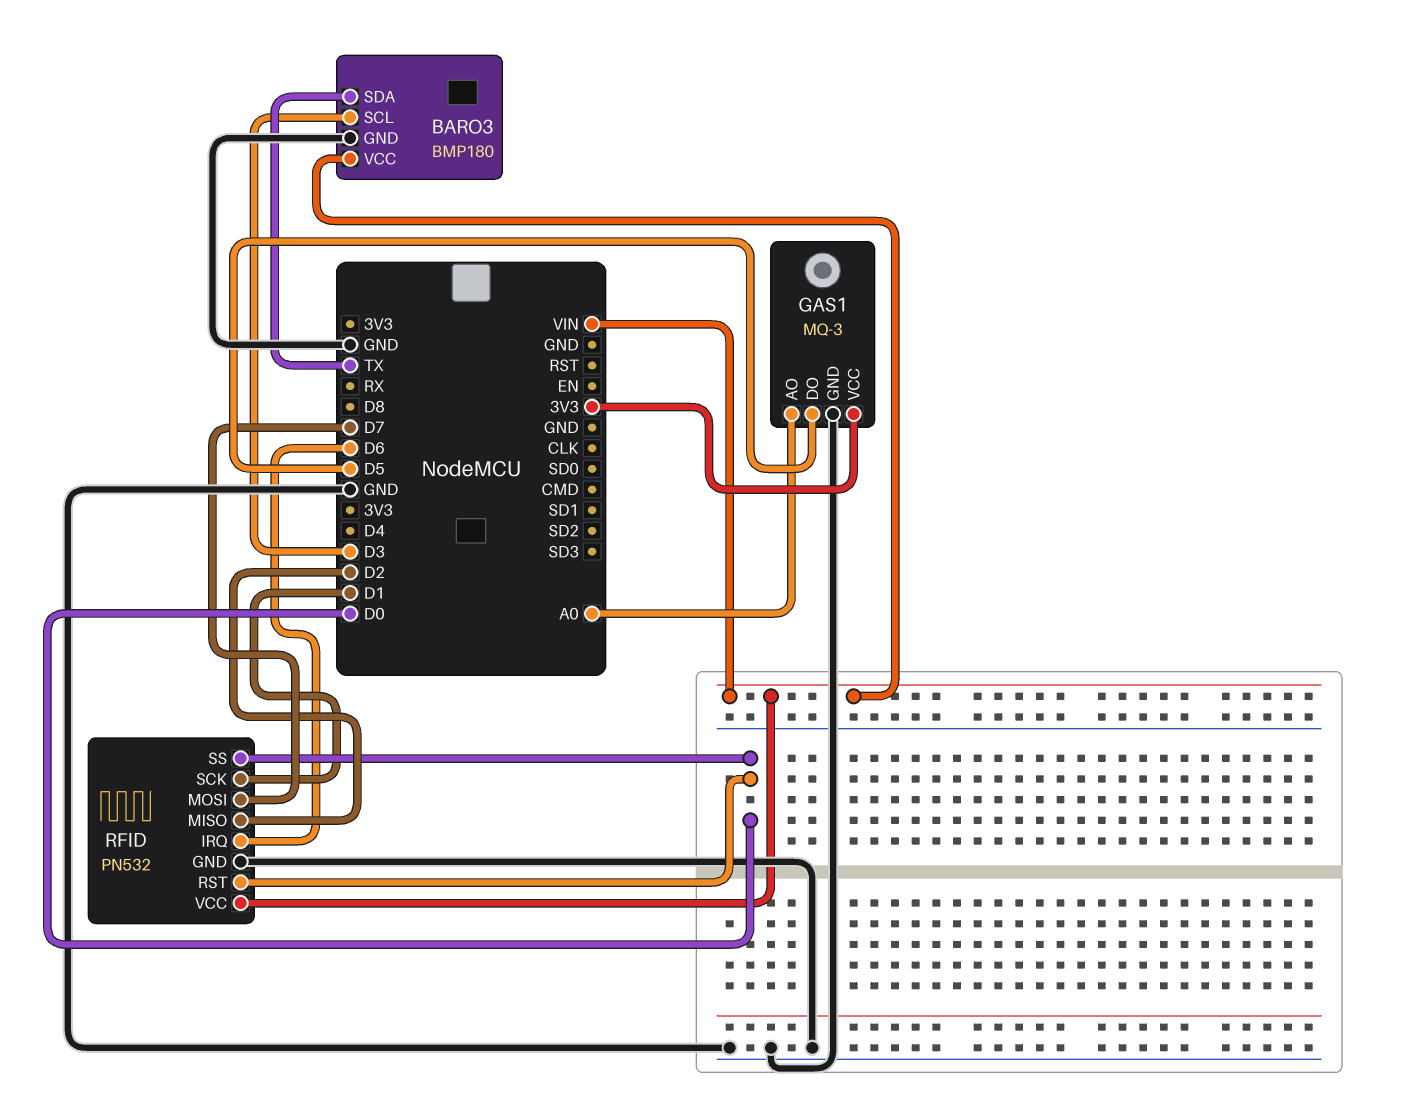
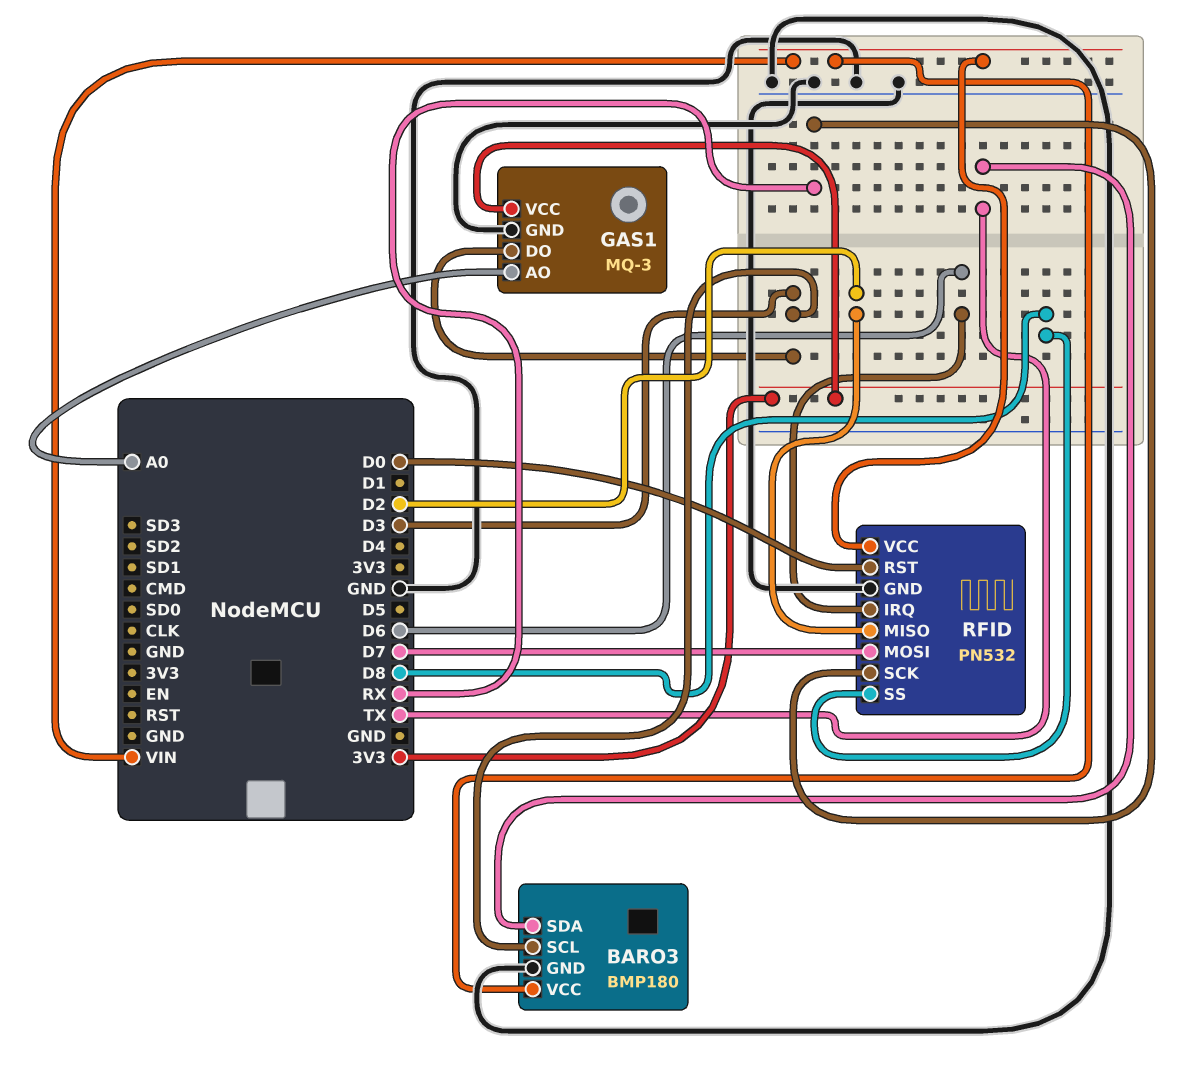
GAS1 pin DO: D5 -> D3
RFID pin SCK: D1 -> RX
RFID pin SS: D0 -> D8

